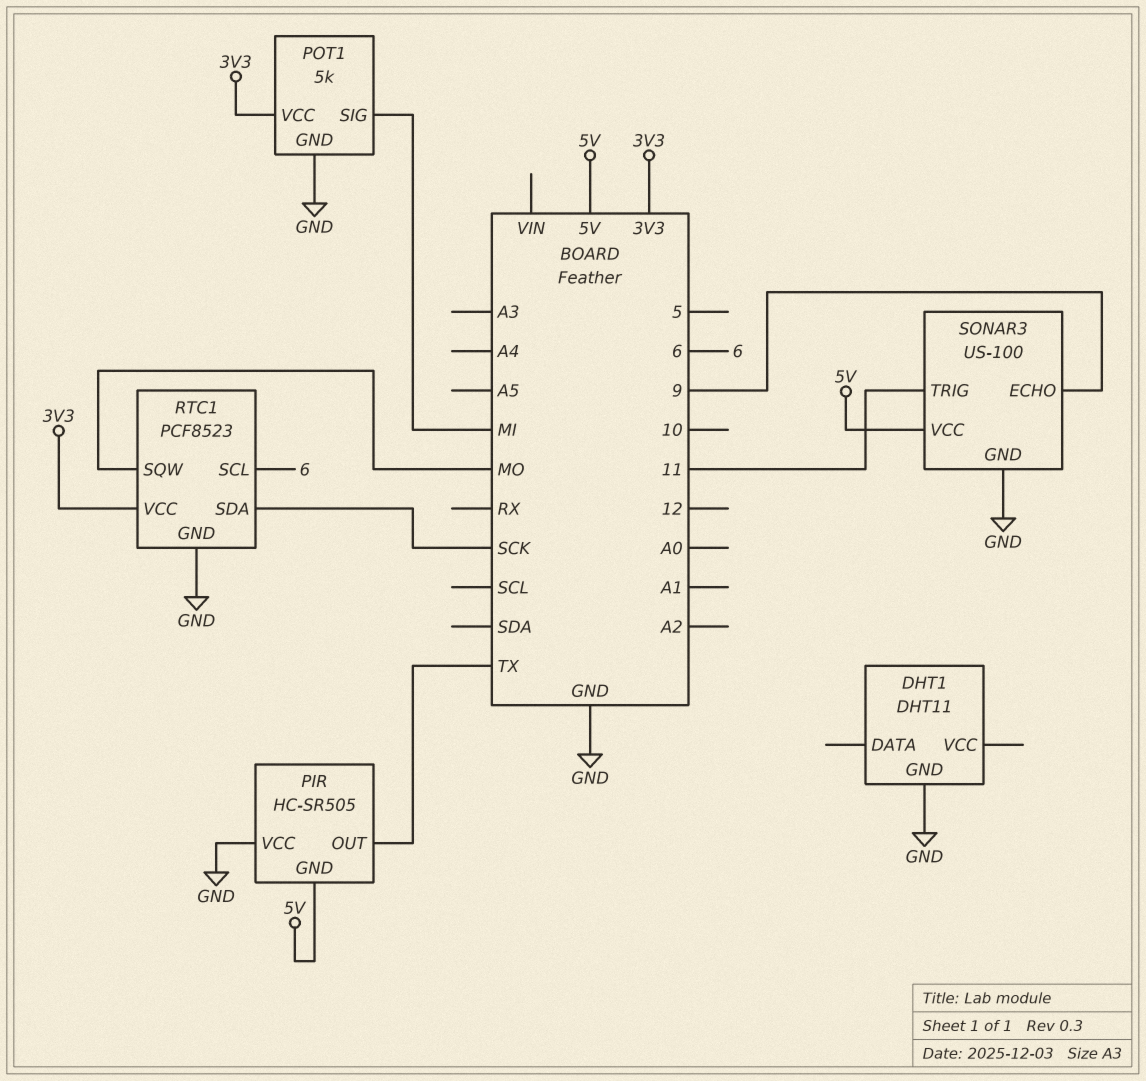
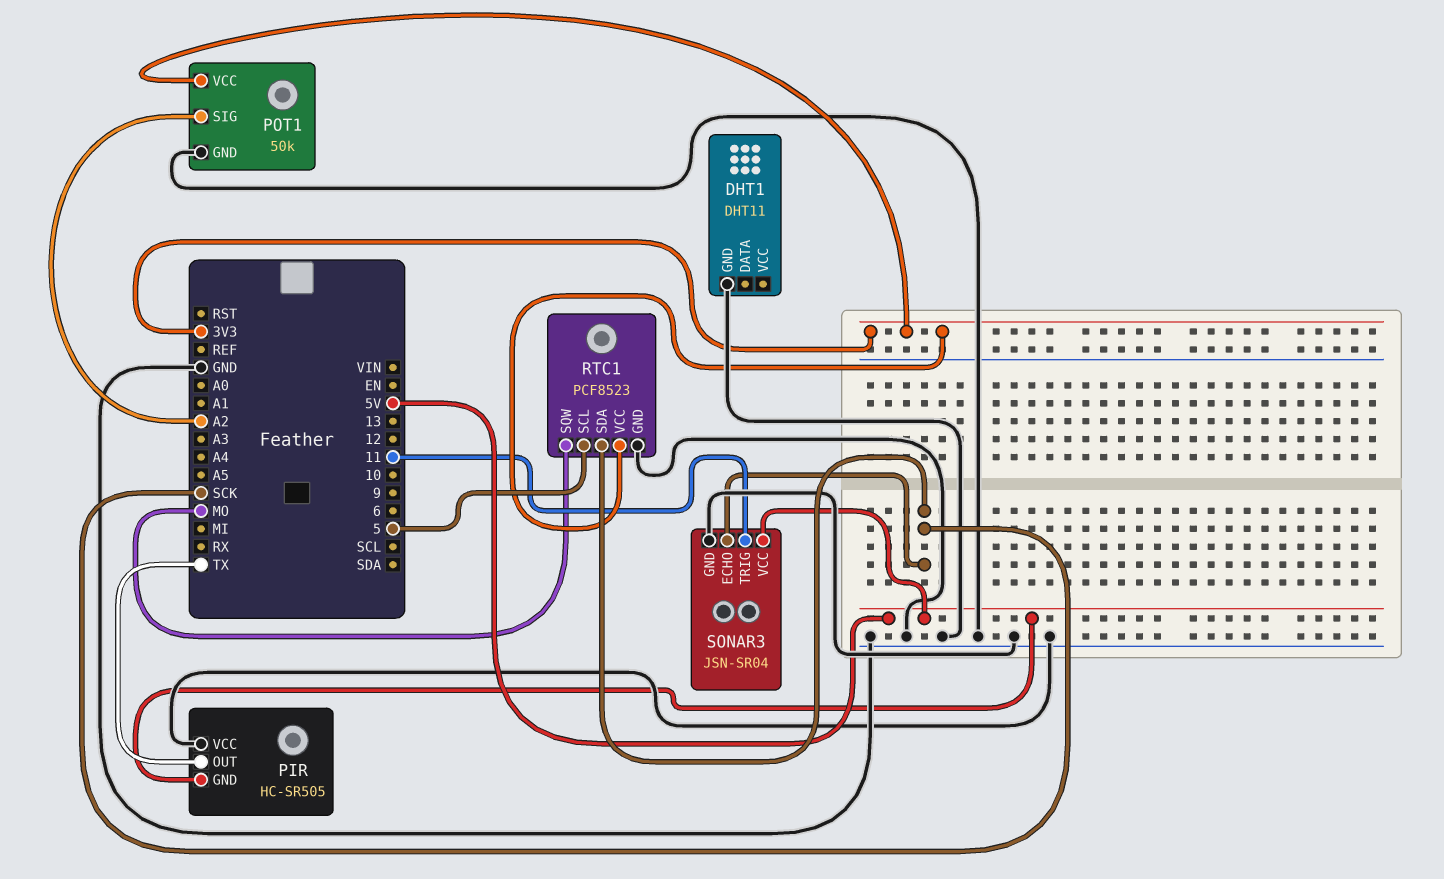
POT1: 5k -> 50k
POT1 pin SIG: MI -> A2
RTC1 pin SCL: 6 -> 5
SONAR3: US-100 -> JSN-SR04
SONAR3 pin ECHO: 9 -> SCK

